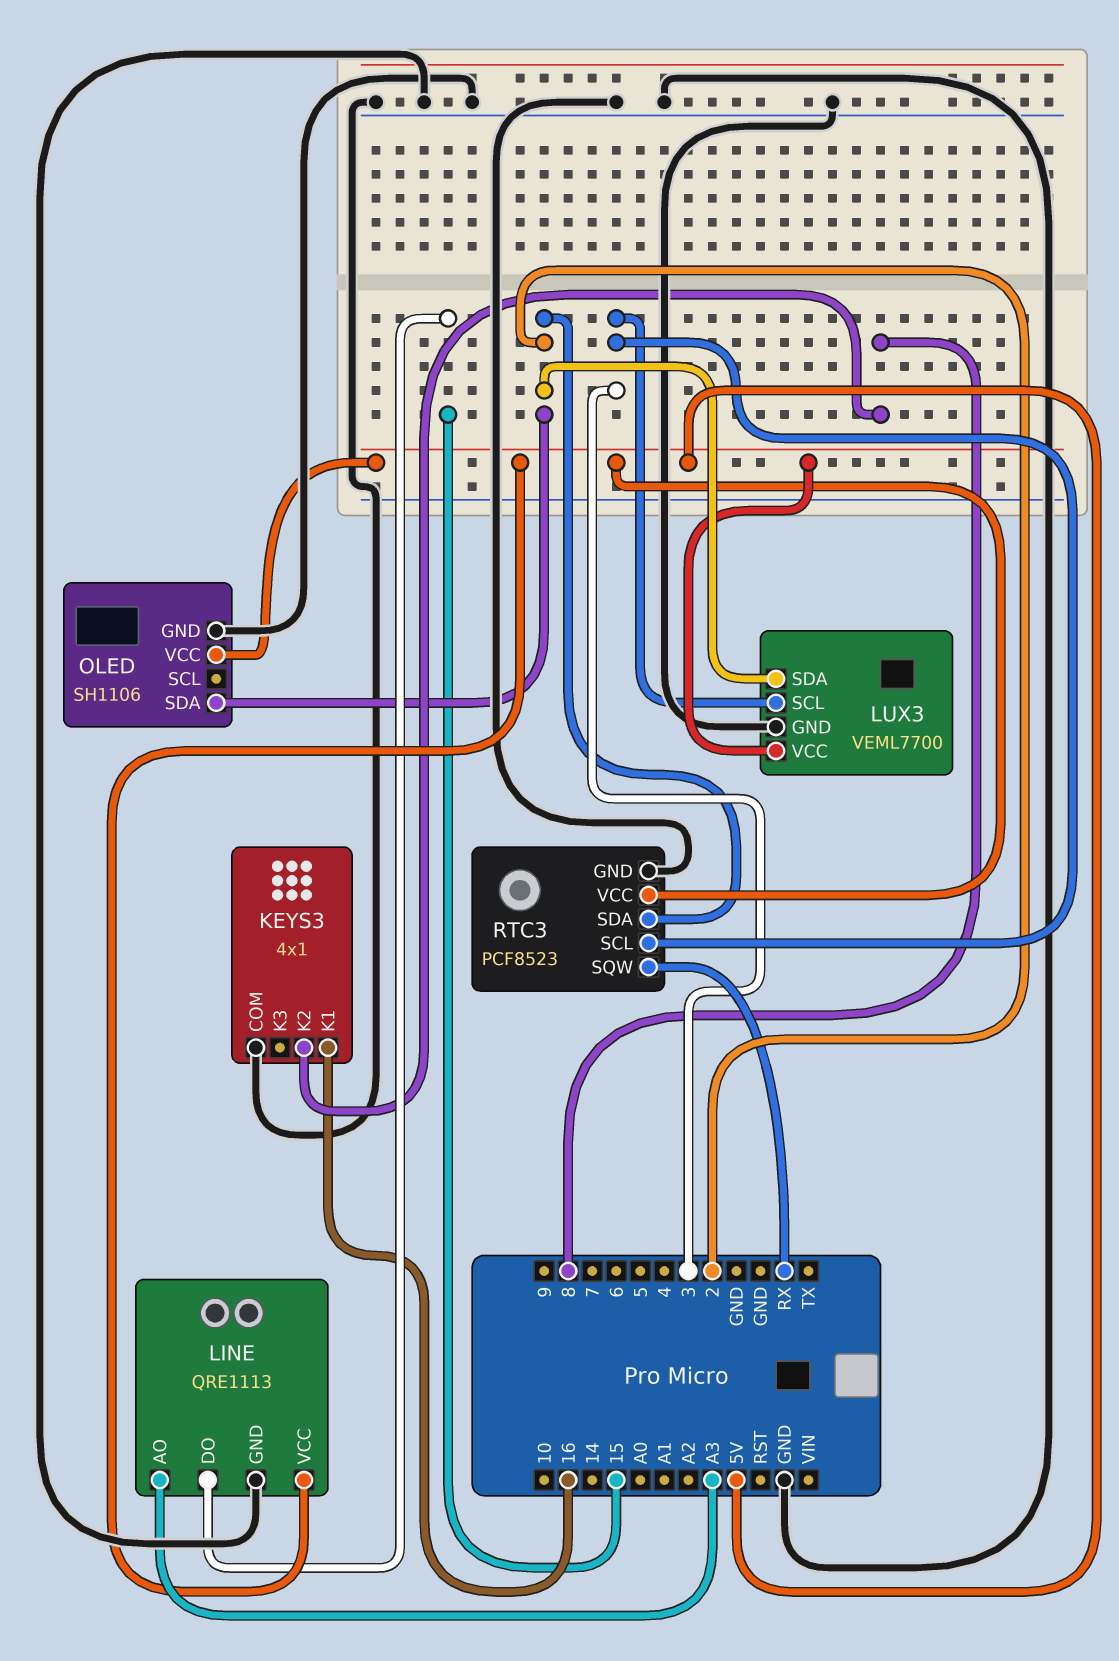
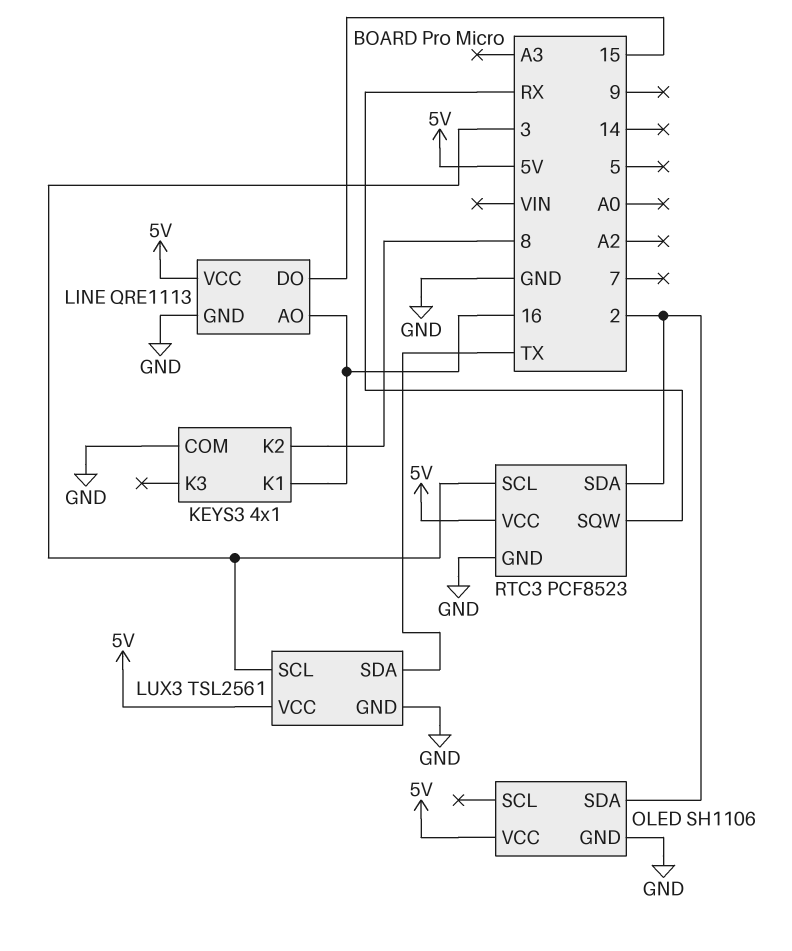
LINE pin AO: A3 -> 16
LUX3: VEML7700 -> TSL2561
LUX3 pin SDA: 2 -> TX

